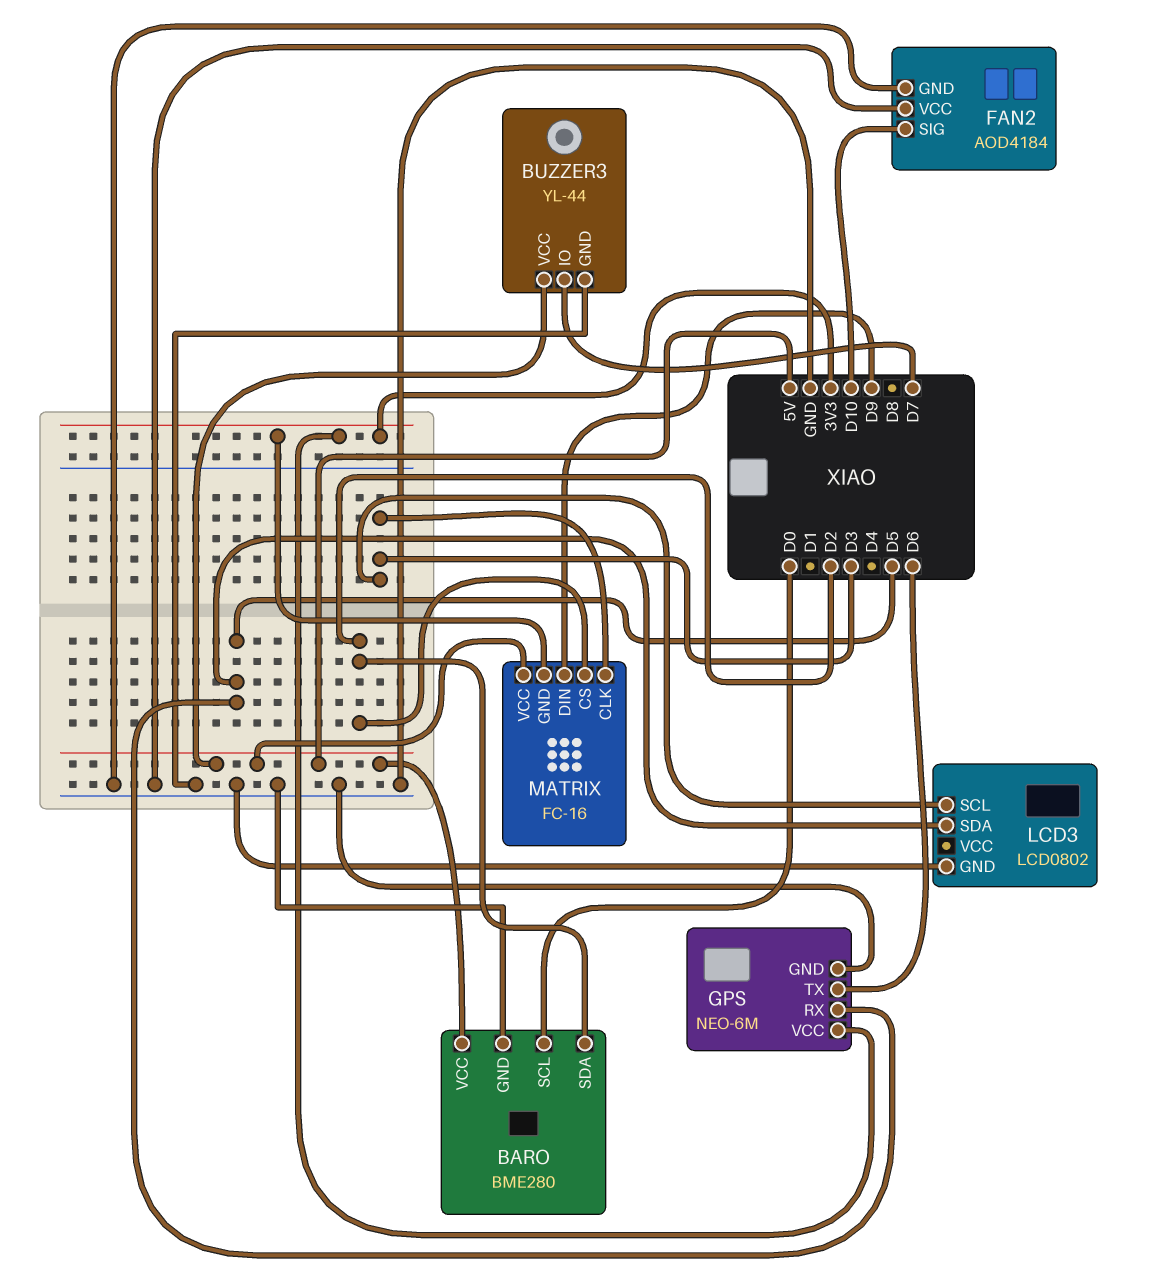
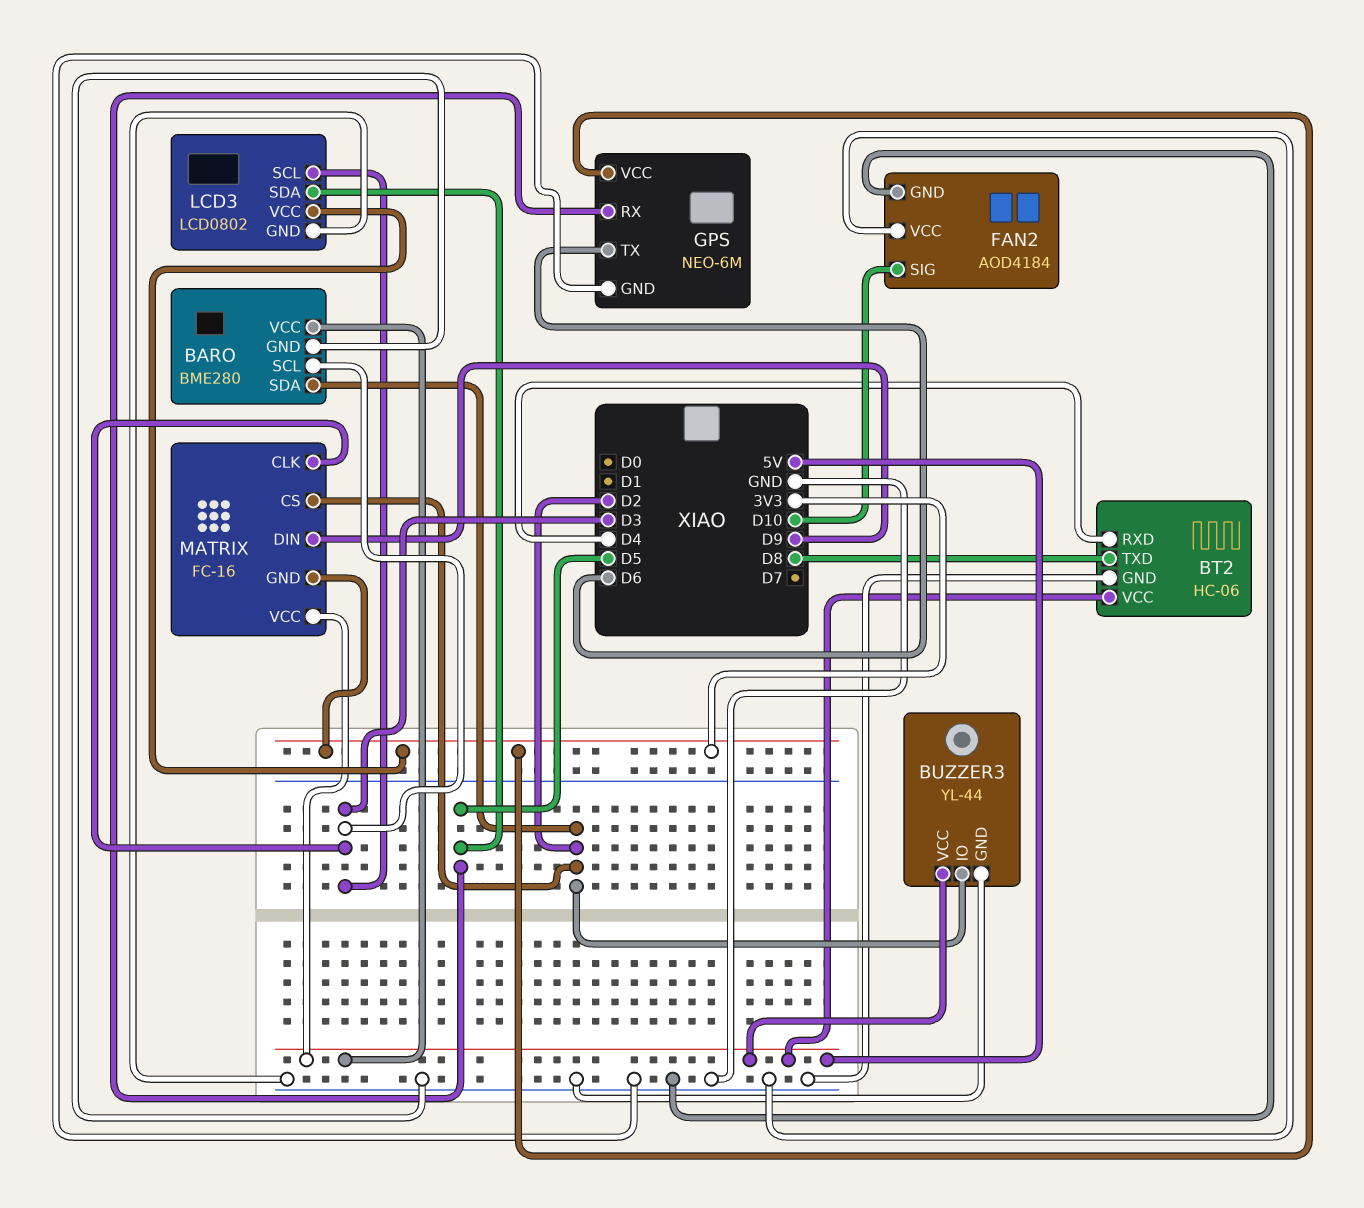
BARO pin SCL: D0 -> D3
BT2: none -> HC-06
BT2 pin GND: none -> GND
BT2 pin RXD: none -> D4
BT2 pin TXD: none -> D8
BT2 pin VCC: none -> 5V
BUZZER3 pin IO: D7 -> D2
LCD3 pin VCC: none -> 3V3

